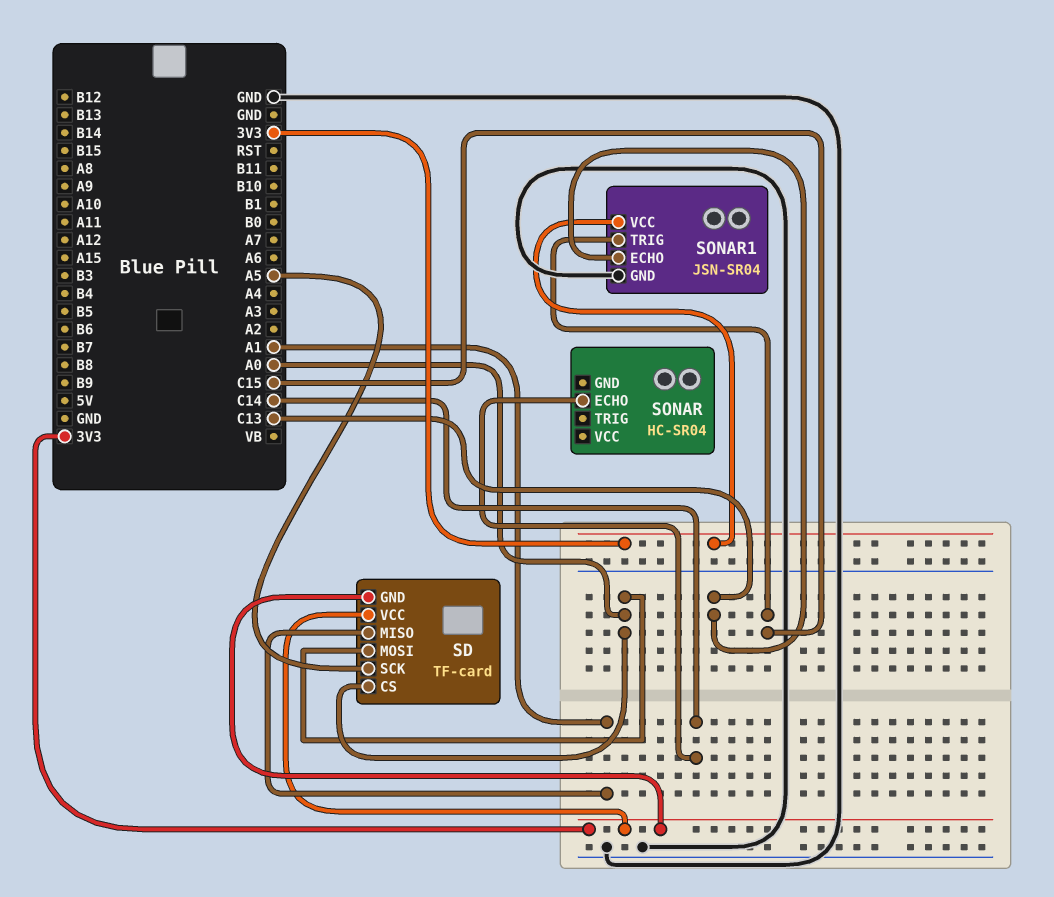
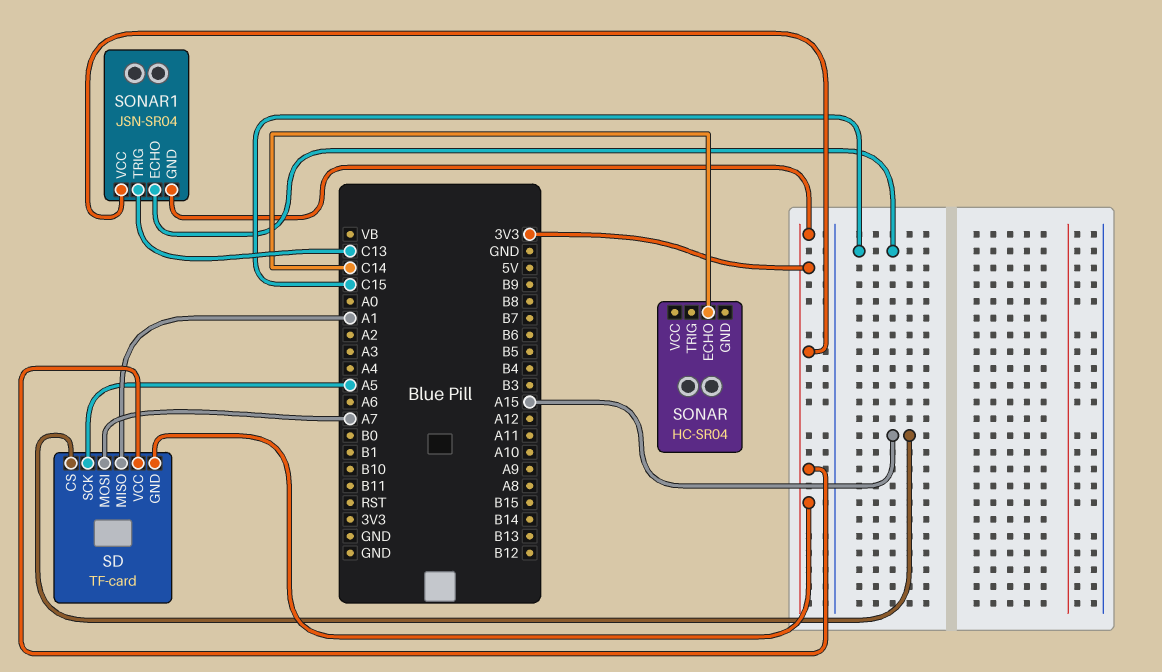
SD pin CS: A0 -> A15
SD pin MOSI: A0 -> A7
SONAR1 pin ECHO: C13 -> C15
SONAR1 pin GND: GND -> 3V3
SONAR1 pin TRIG: C15 -> C13

